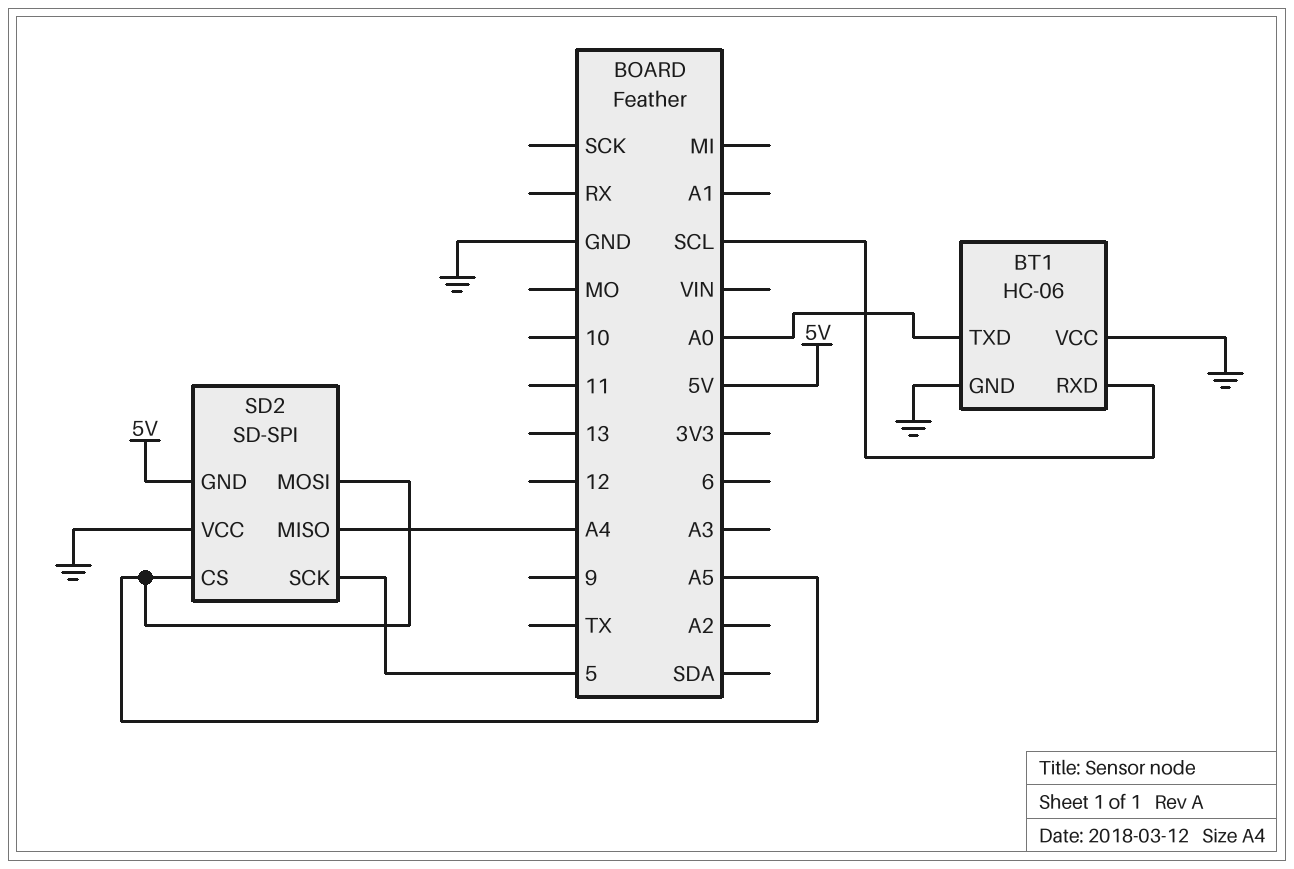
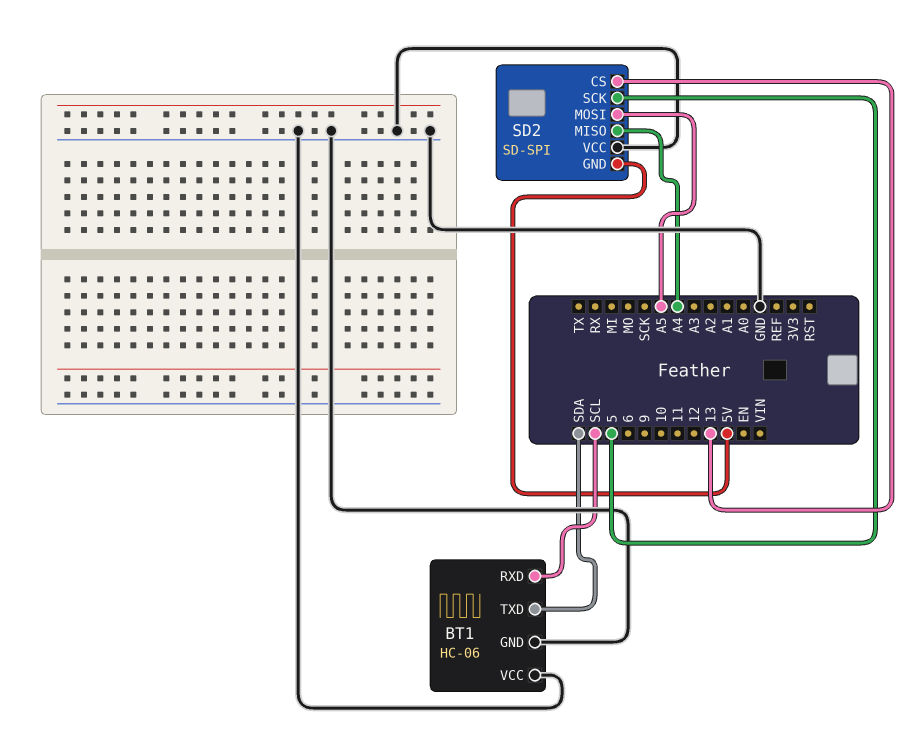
BT1 pin TXD: A0 -> SDA
SD2 pin CS: A5 -> 13

